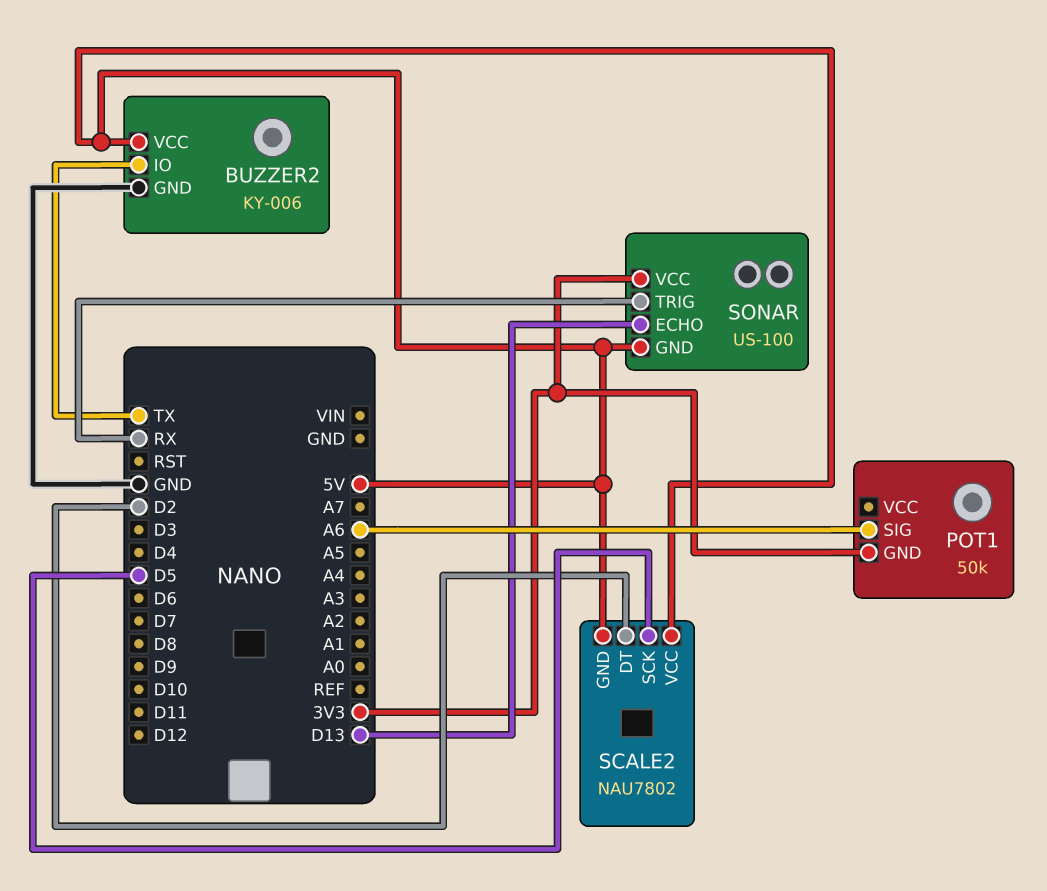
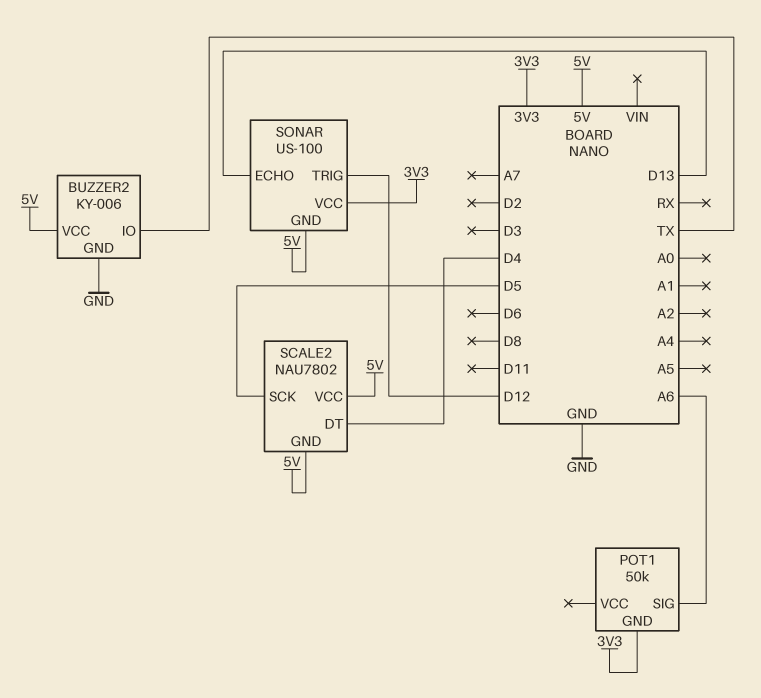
SCALE2 pin DT: D2 -> D4
SONAR pin TRIG: RX -> D12

